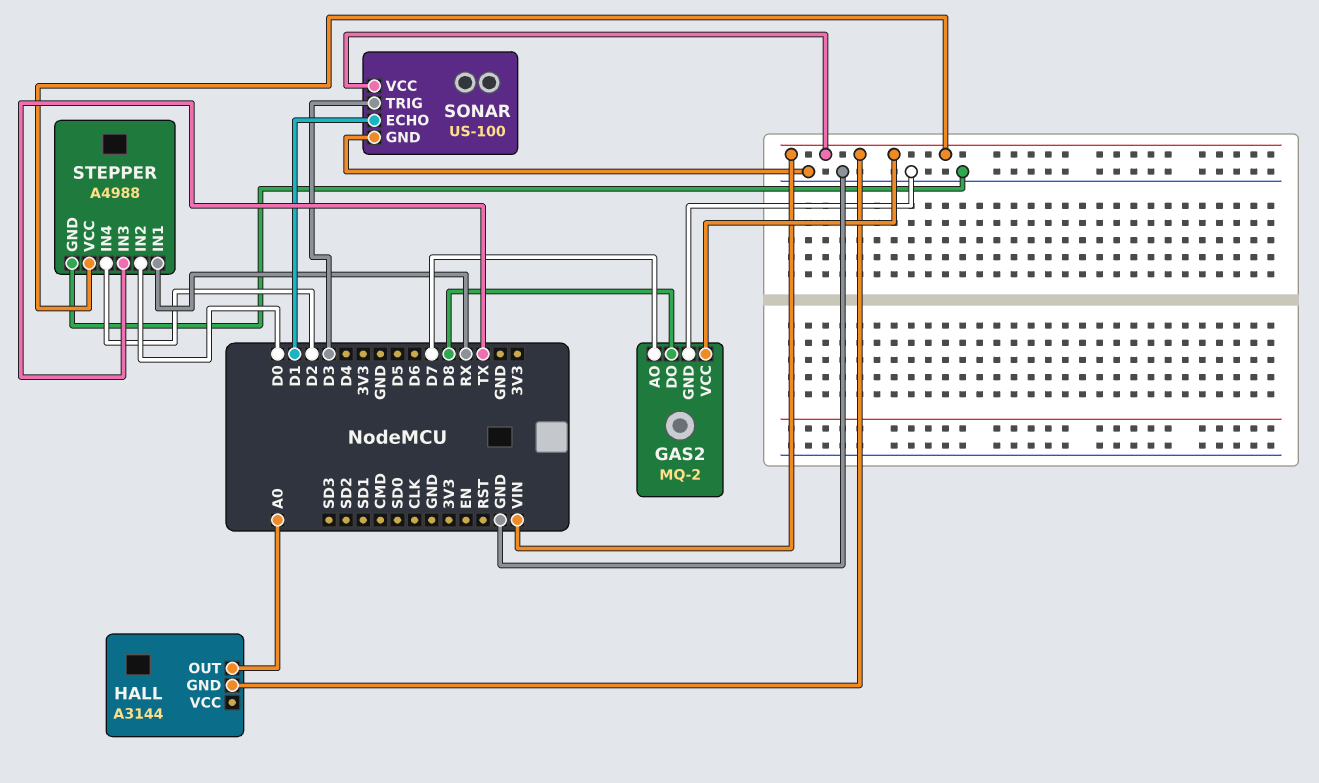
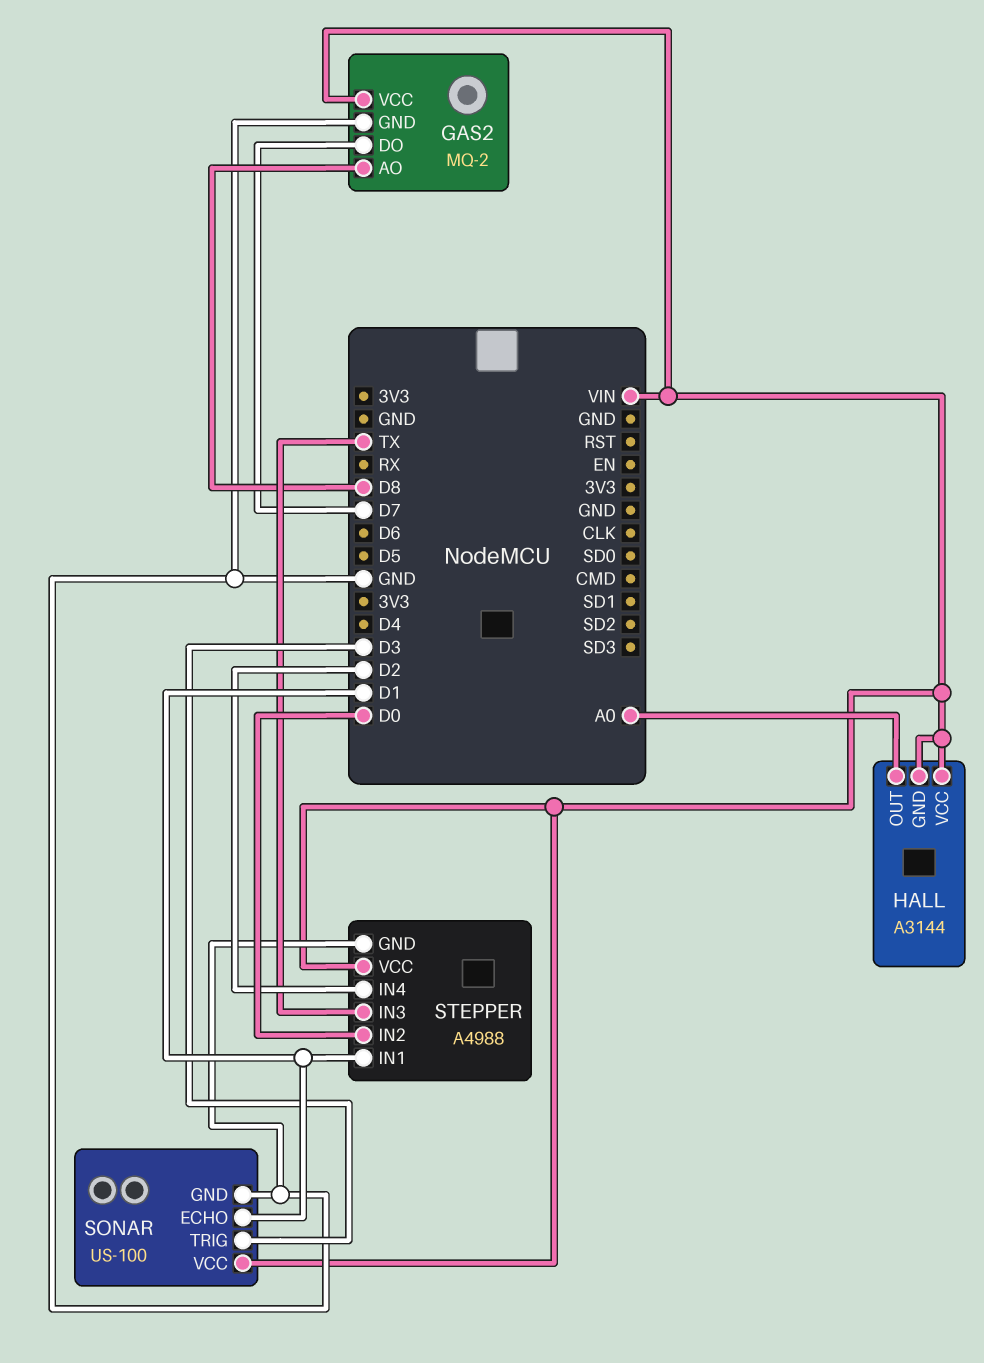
GAS2 pin AO: D7 -> D8
GAS2 pin DO: D8 -> D7
HALL pin VCC: none -> VIN
STEPPER pin IN1: RX -> D1

